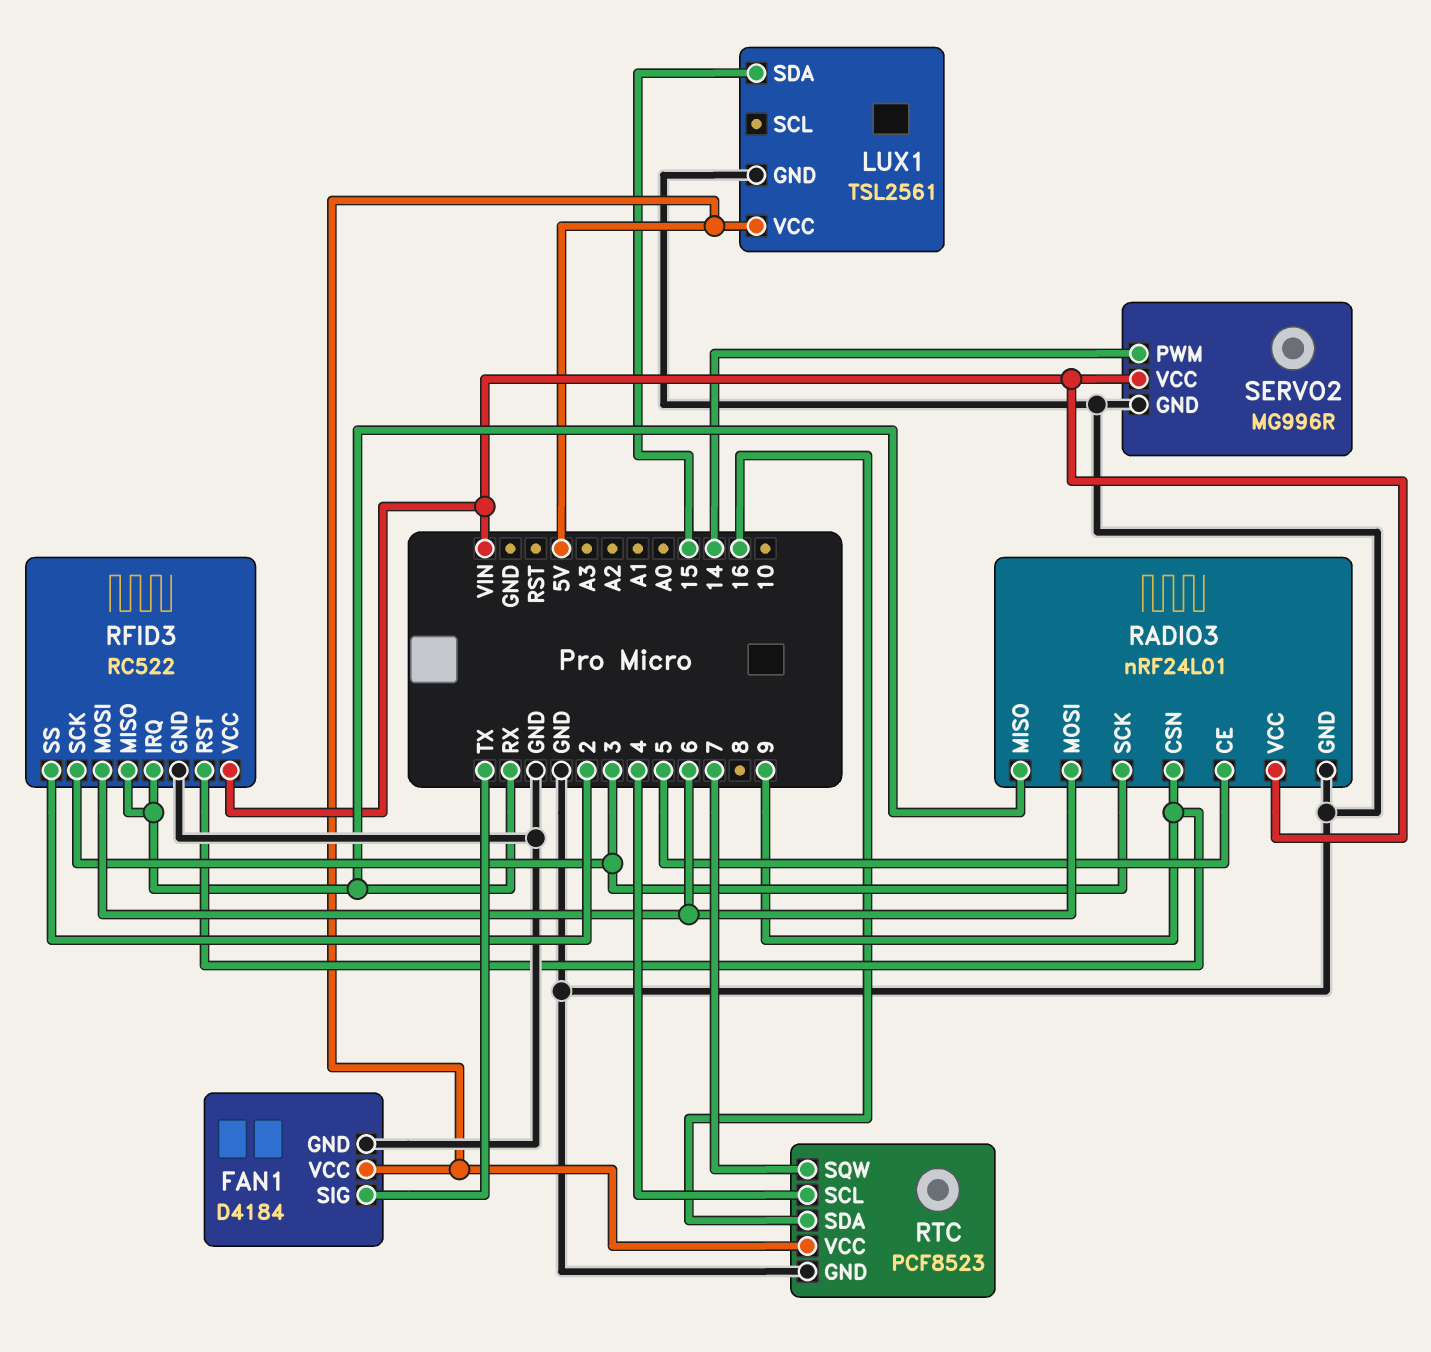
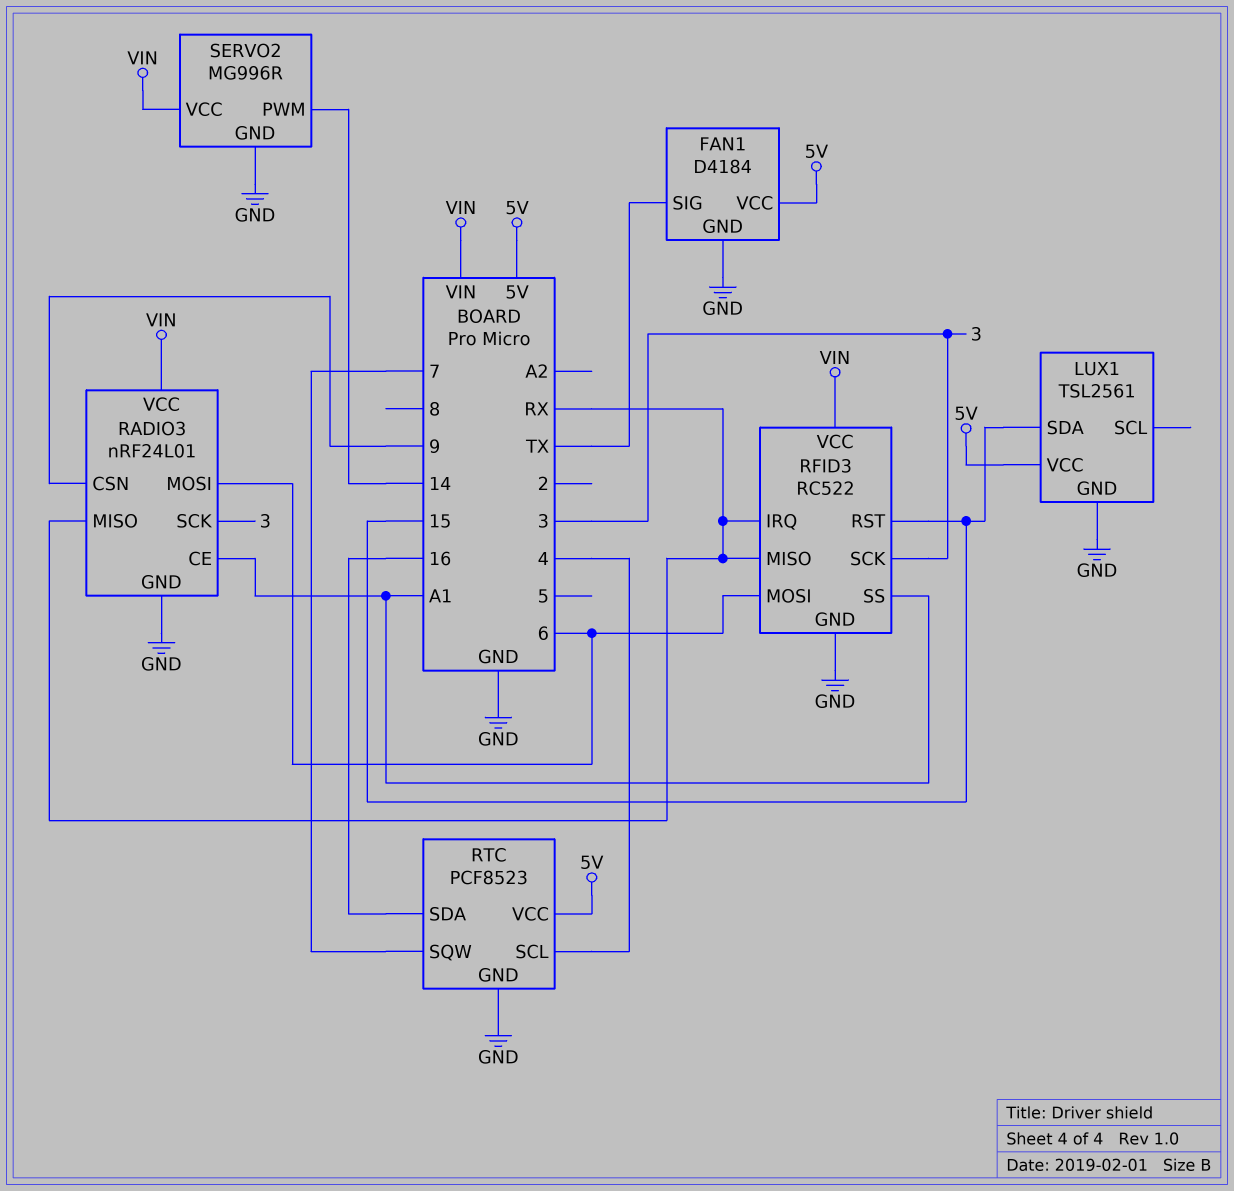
RADIO3 pin CE: 5 -> A1
RFID3 pin RST: 9 -> 15
RFID3 pin SS: 2 -> A1

